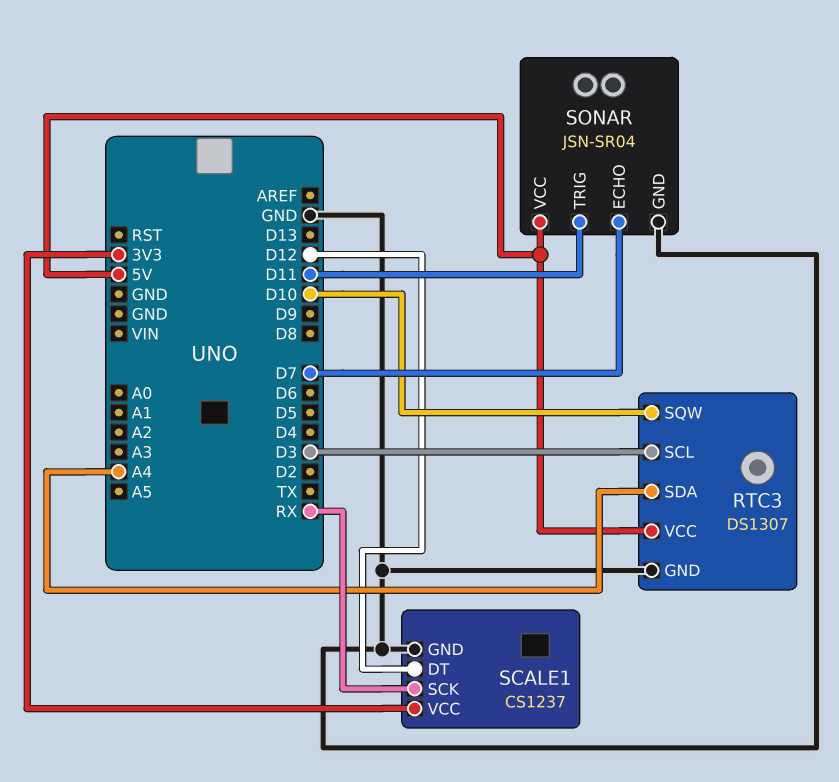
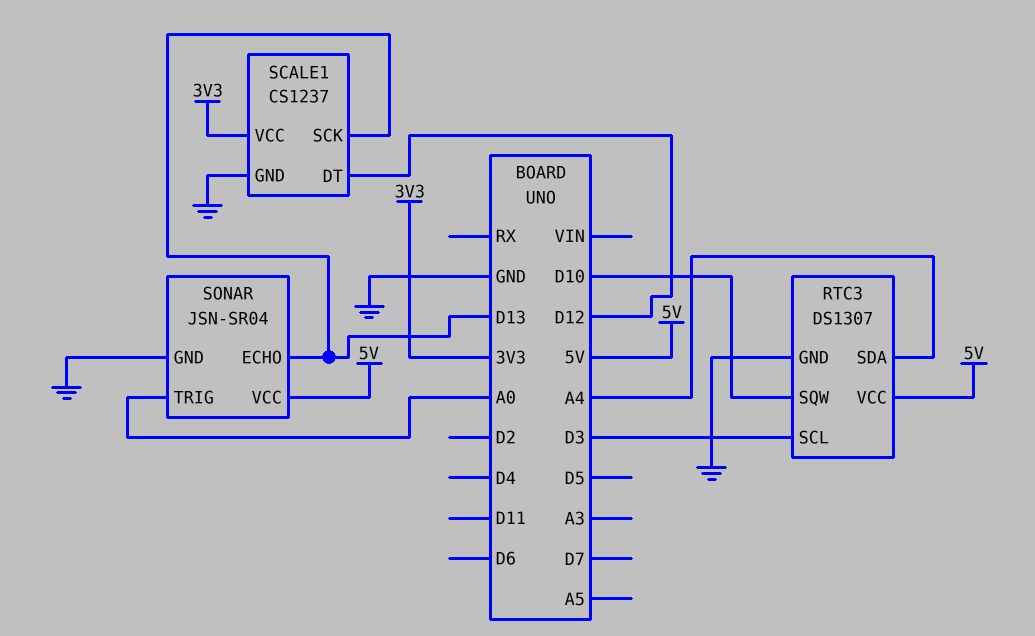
SCALE1 pin SCK: RX -> D13
SONAR pin ECHO: D7 -> D13
SONAR pin TRIG: D11 -> A0

